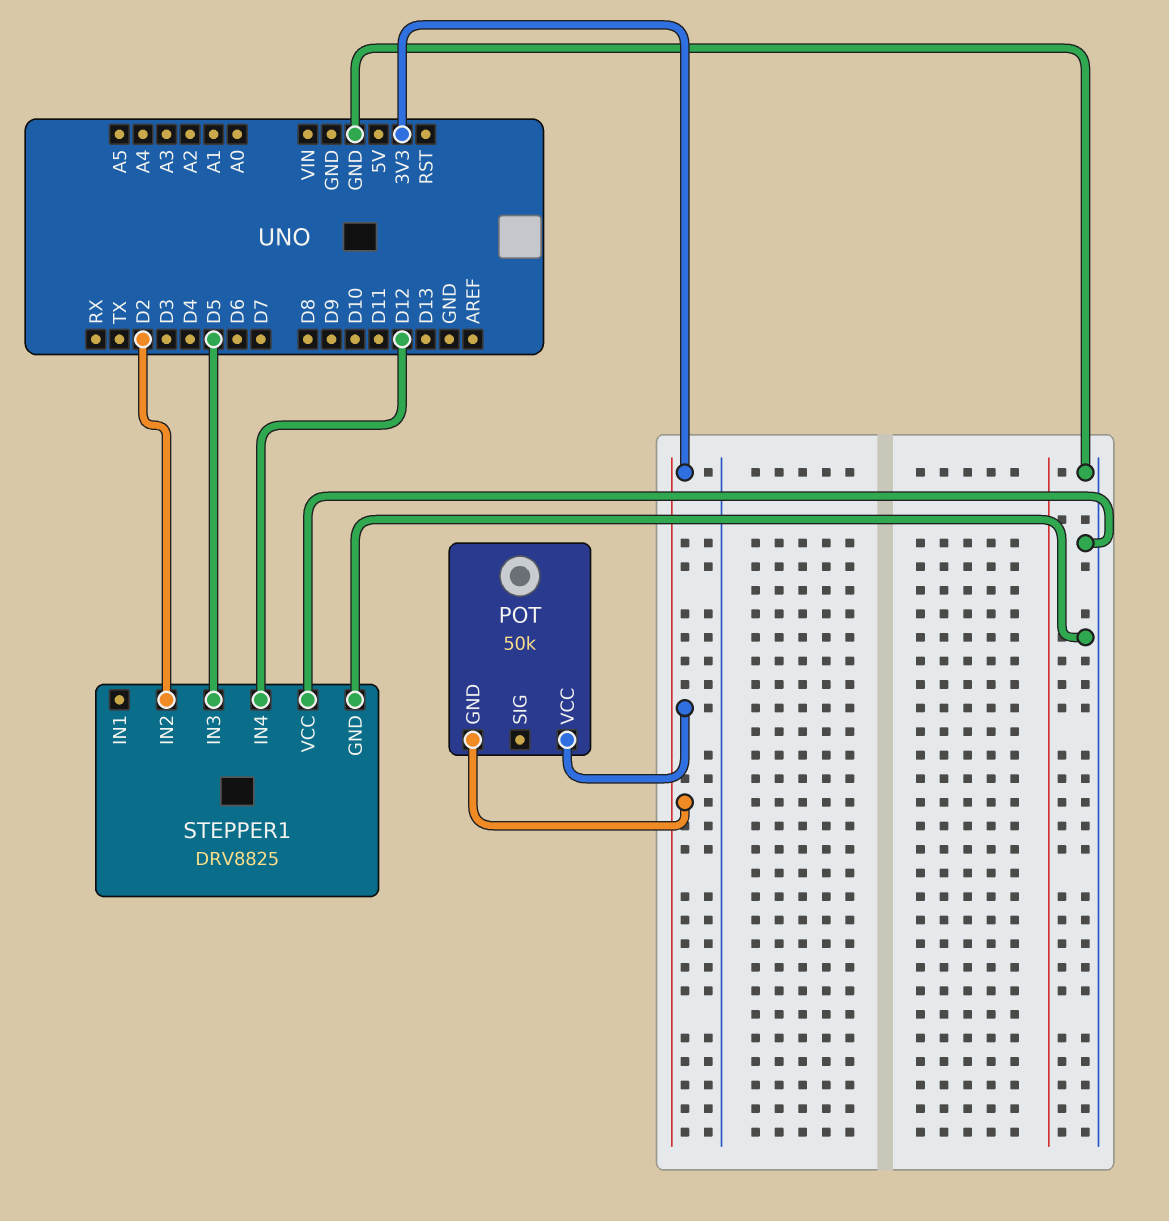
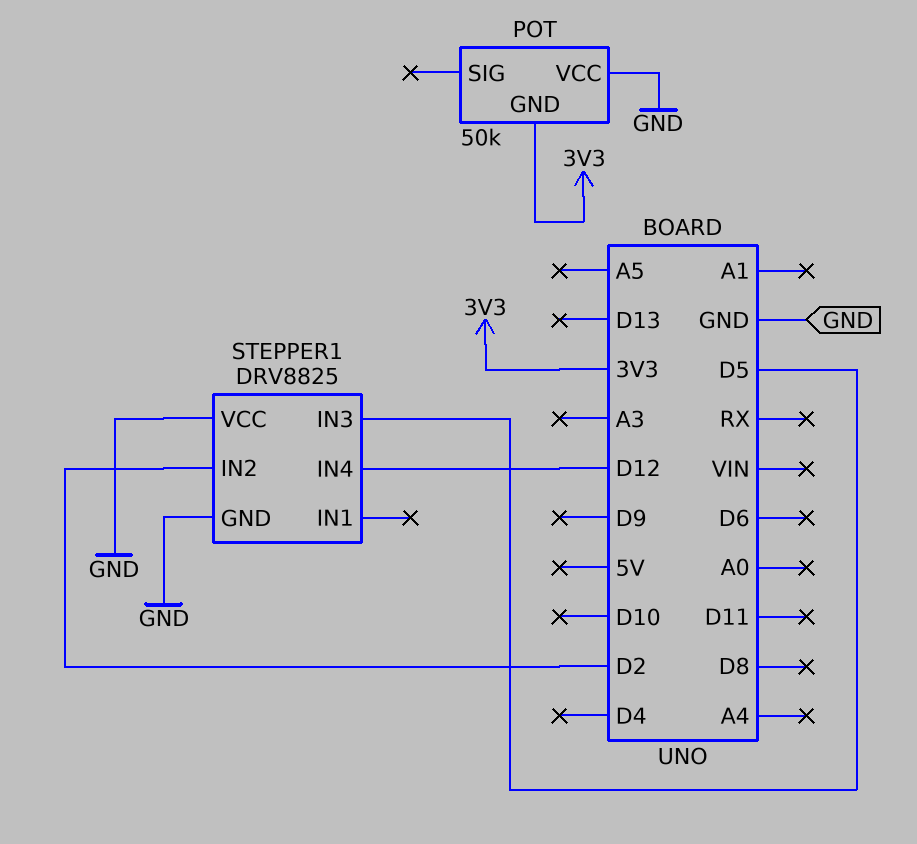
POT pin VCC: 3V3 -> GND

